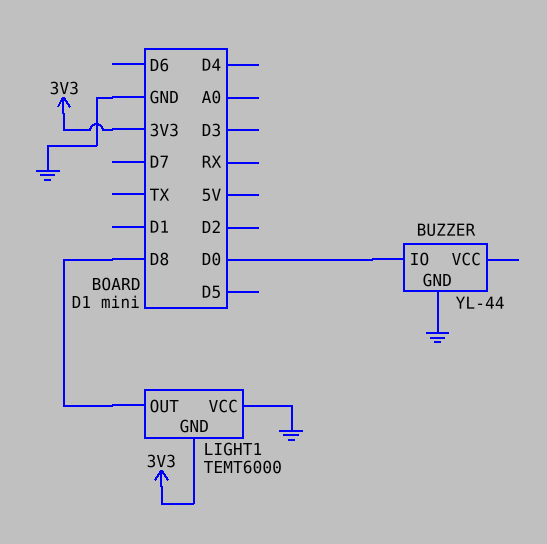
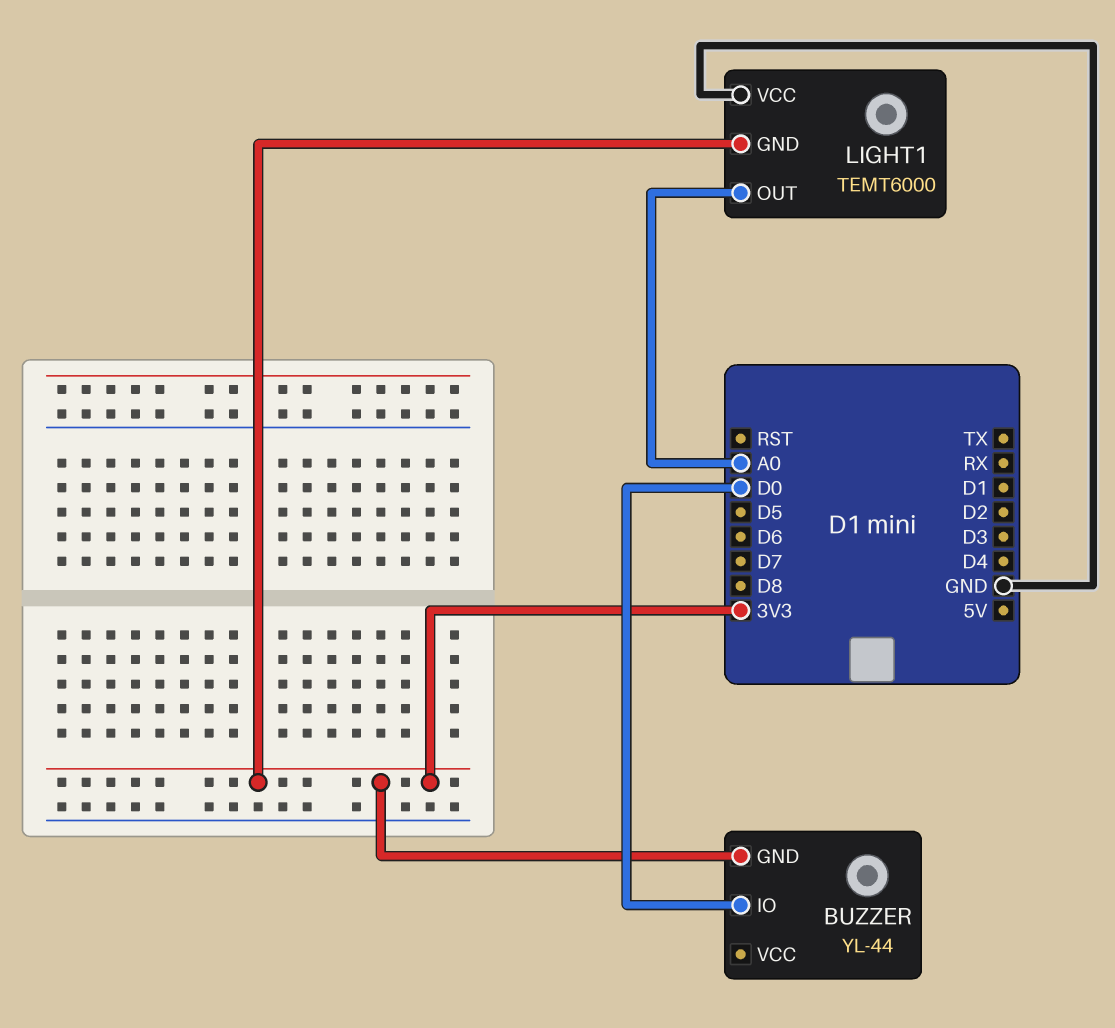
BUZZER pin GND: GND -> 3V3
LIGHT1 pin OUT: D8 -> A0

